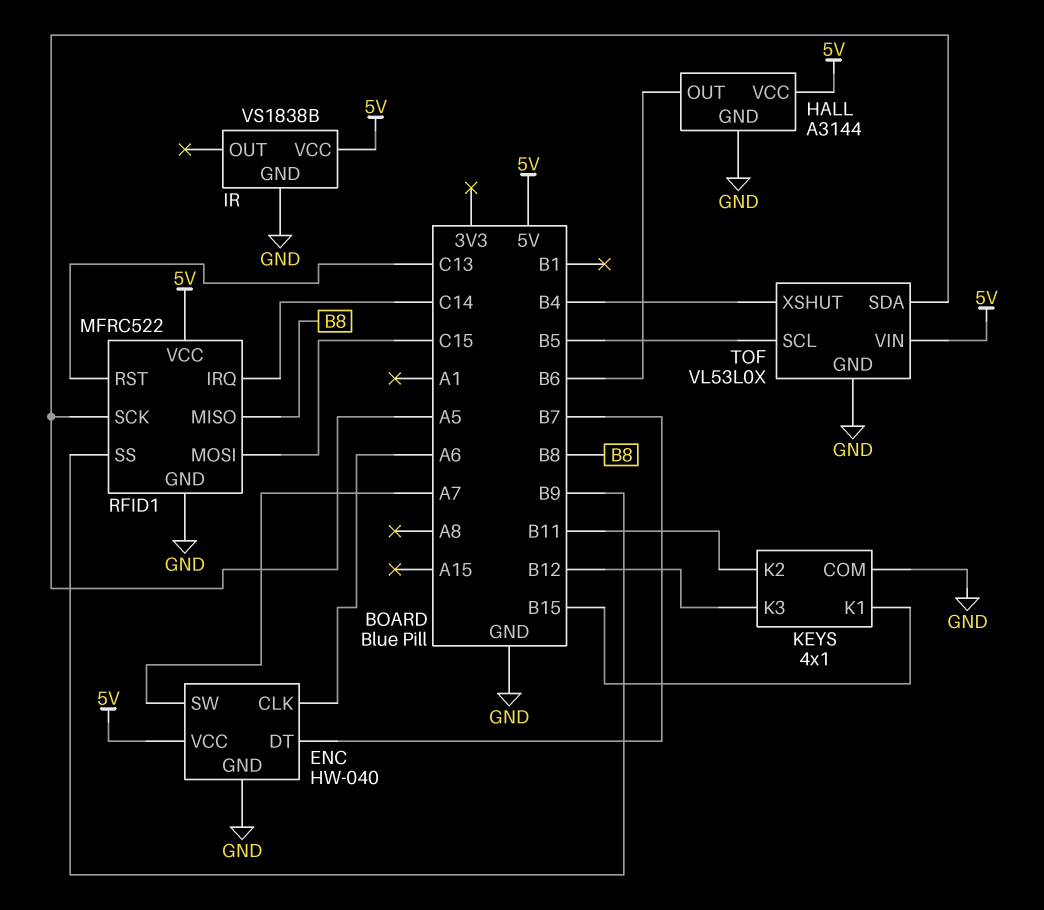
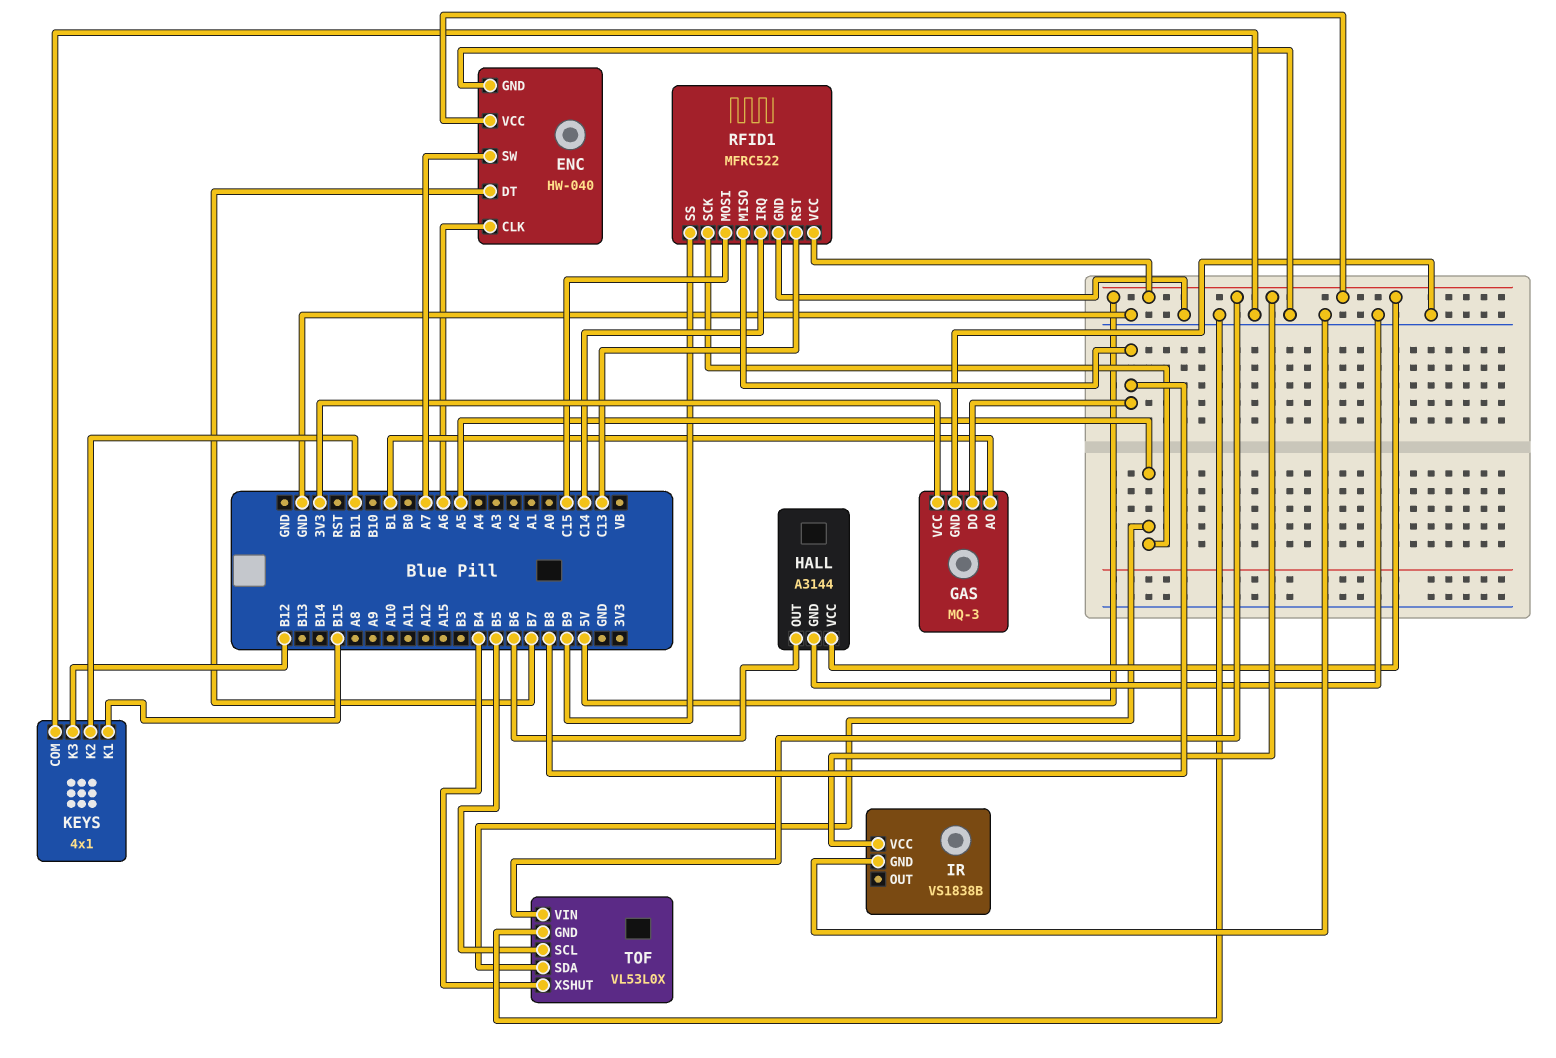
GAS: none -> MQ-3
GAS pin AO: none -> B1
GAS pin DO: none -> B8
GAS pin GND: none -> GND
GAS pin VCC: none -> 3V3

